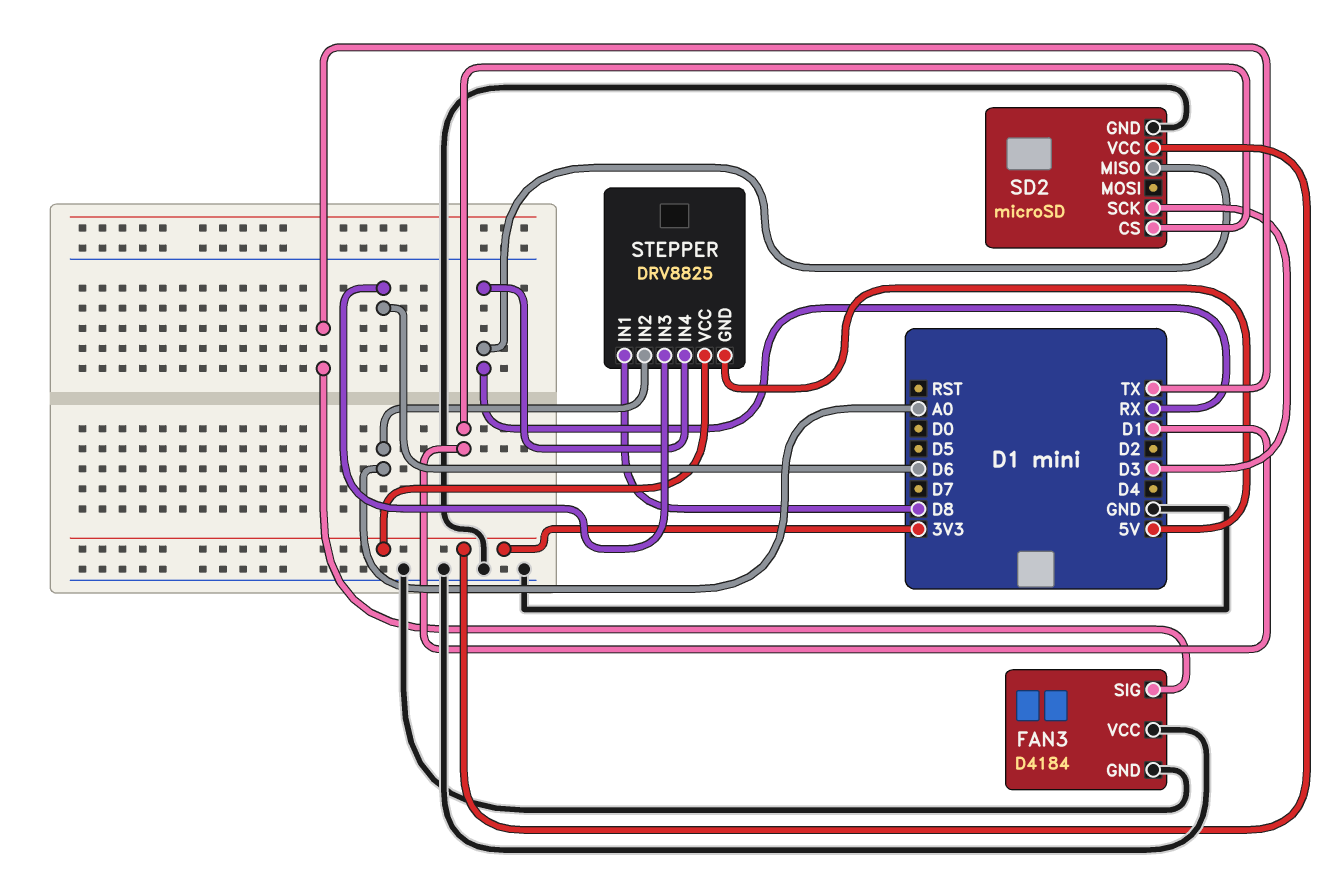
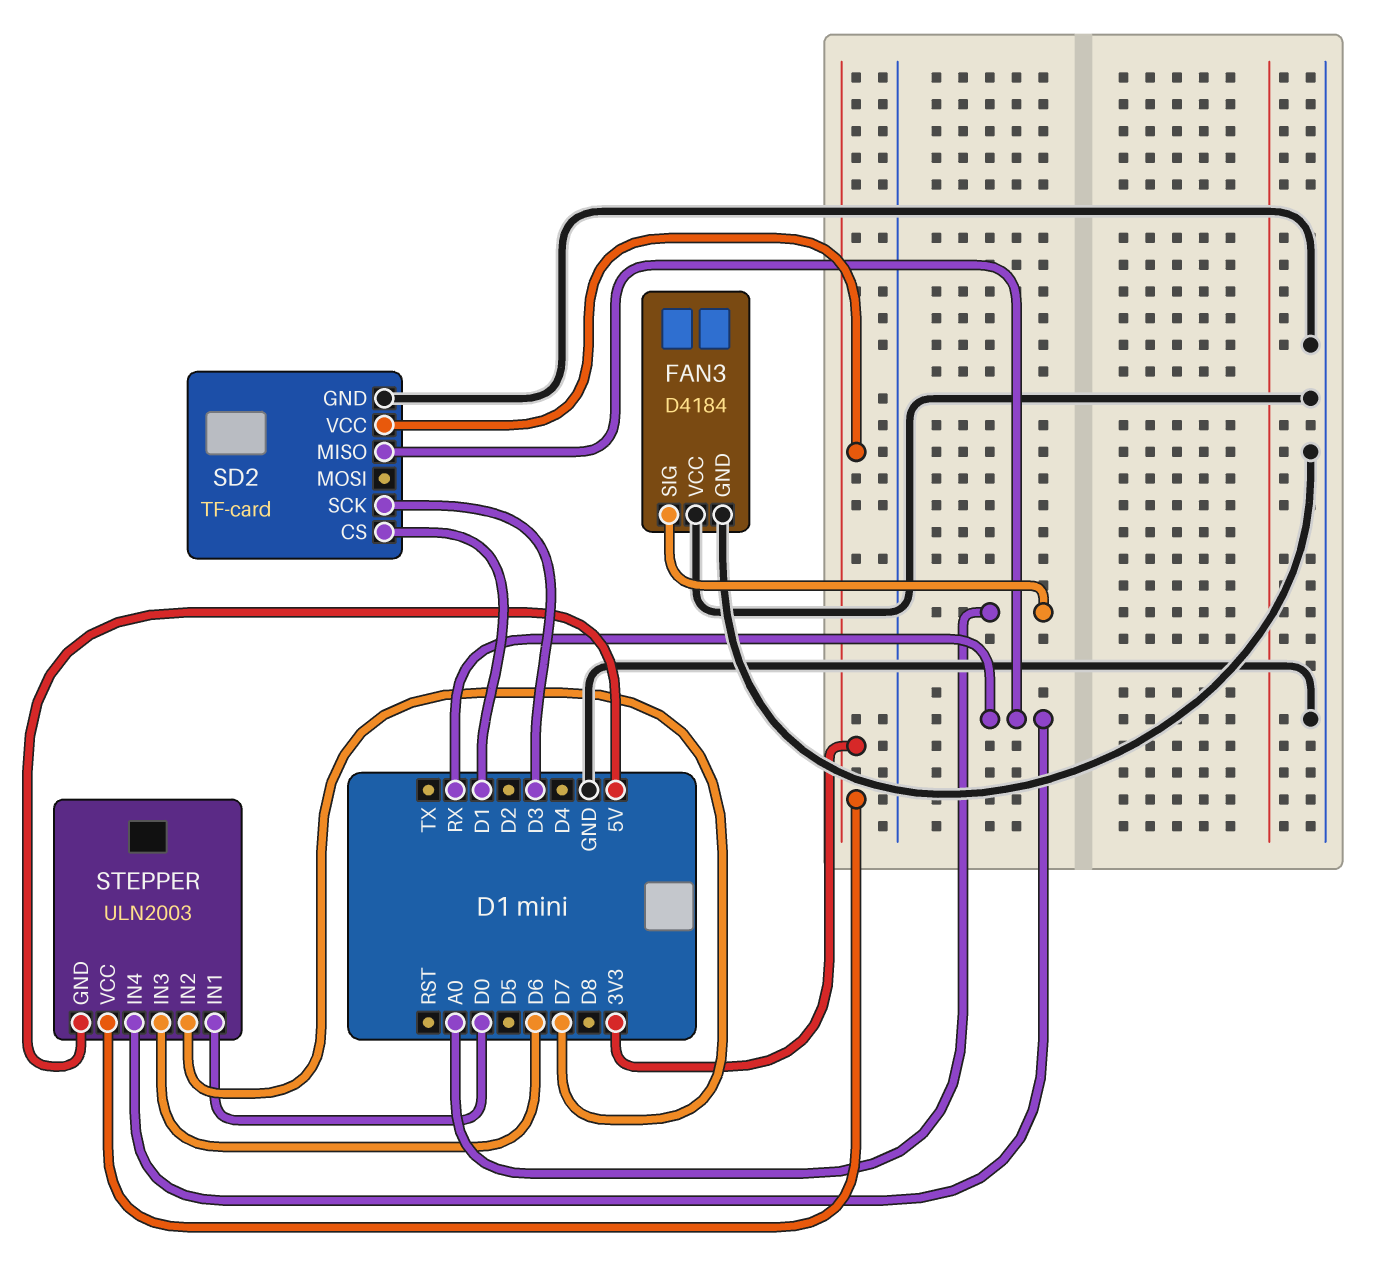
FAN3 pin SIG: TX -> A0
SD2: microSD -> TF-card
STEPPER: DRV8825 -> ULN2003
STEPPER pin IN1: D8 -> D0
STEPPER pin IN2: A0 -> D7

